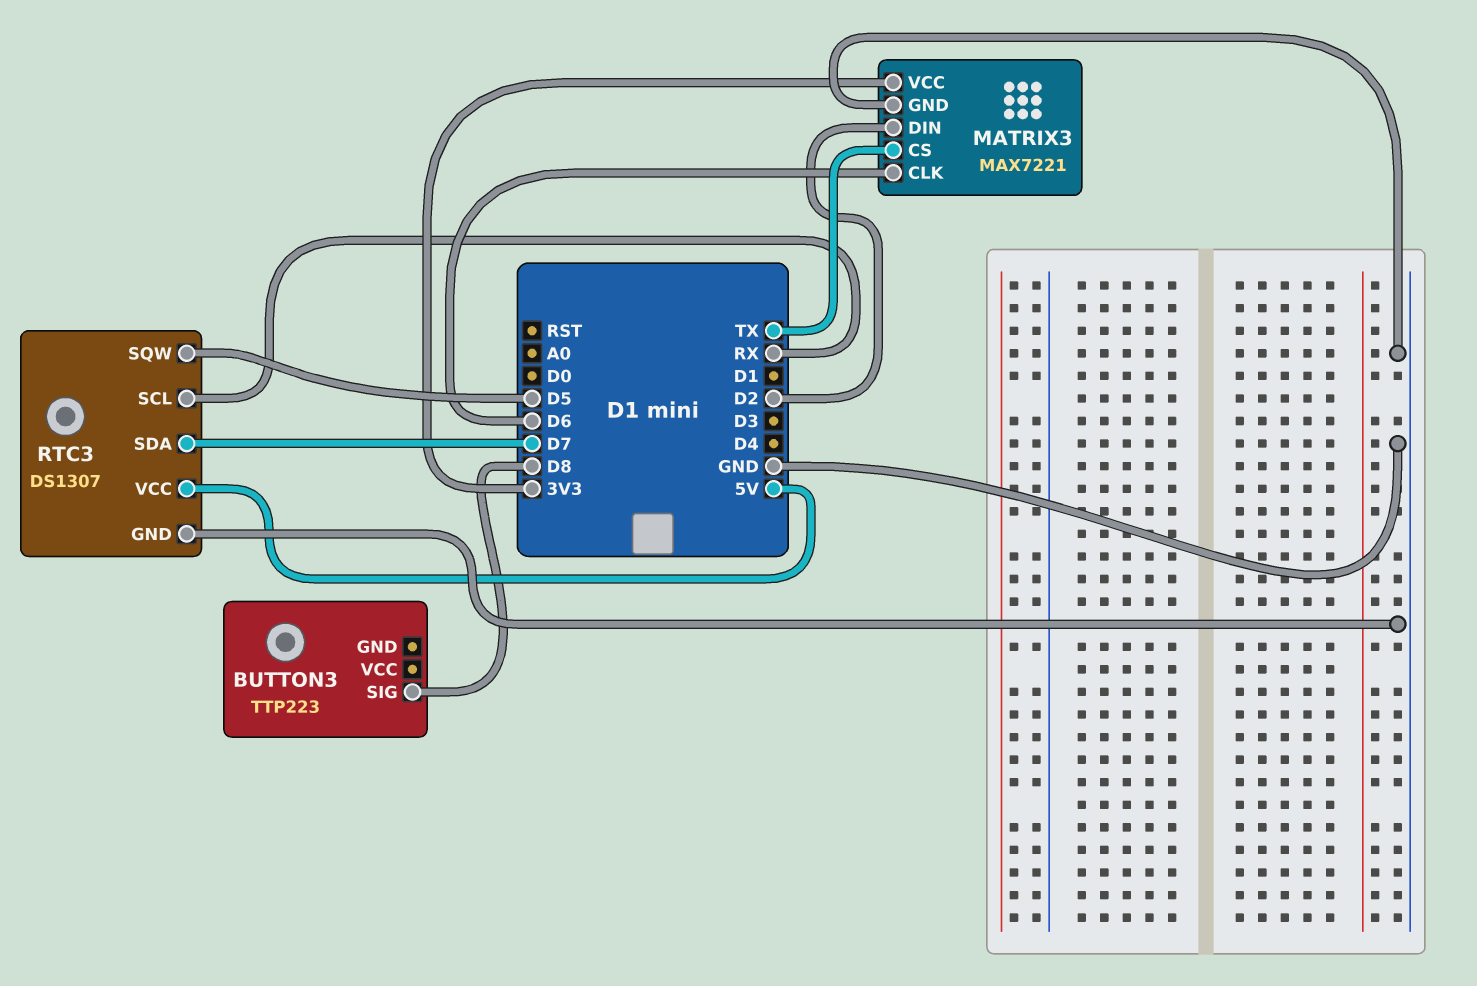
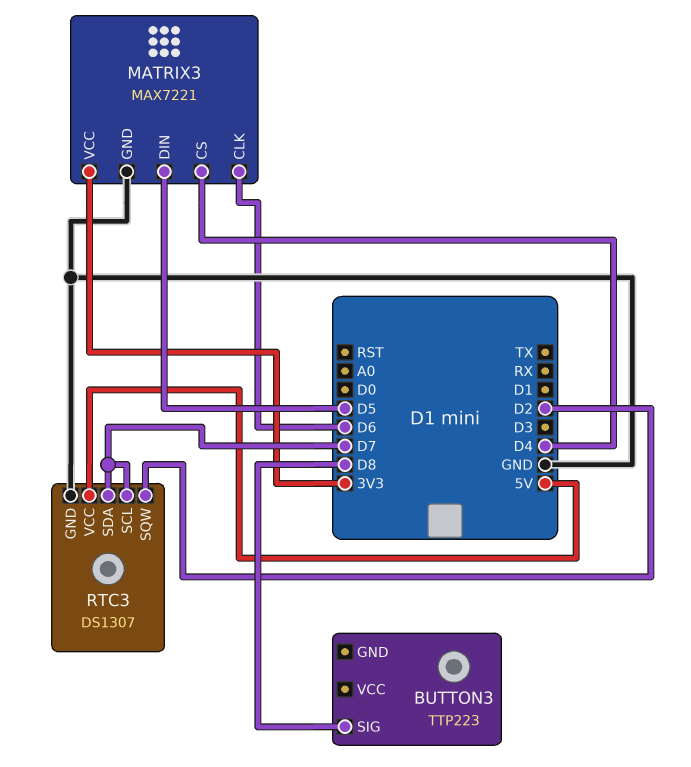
MATRIX3 pin CS: TX -> D4
MATRIX3 pin DIN: D2 -> D5
RTC3 pin SCL: RX -> D7
RTC3 pin SQW: D5 -> D2

